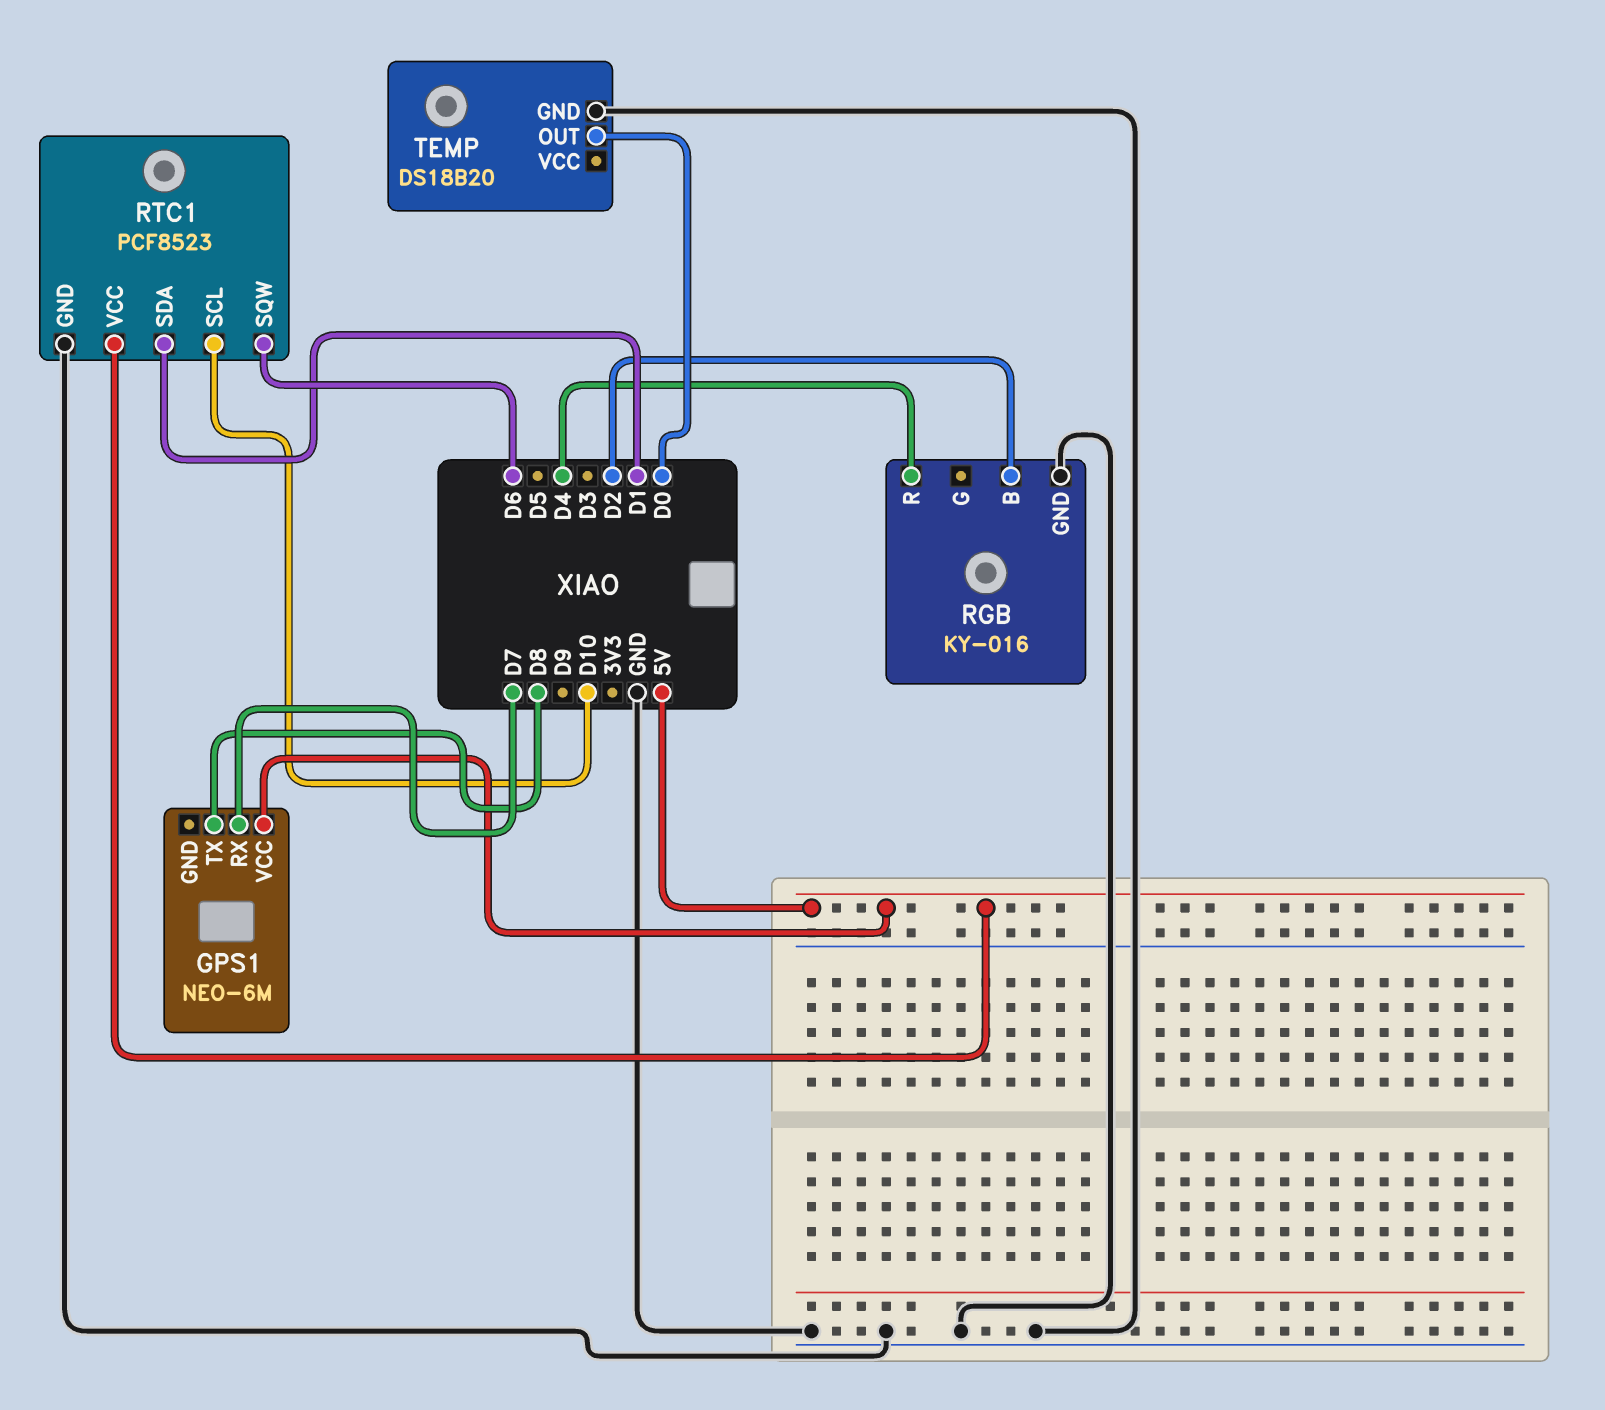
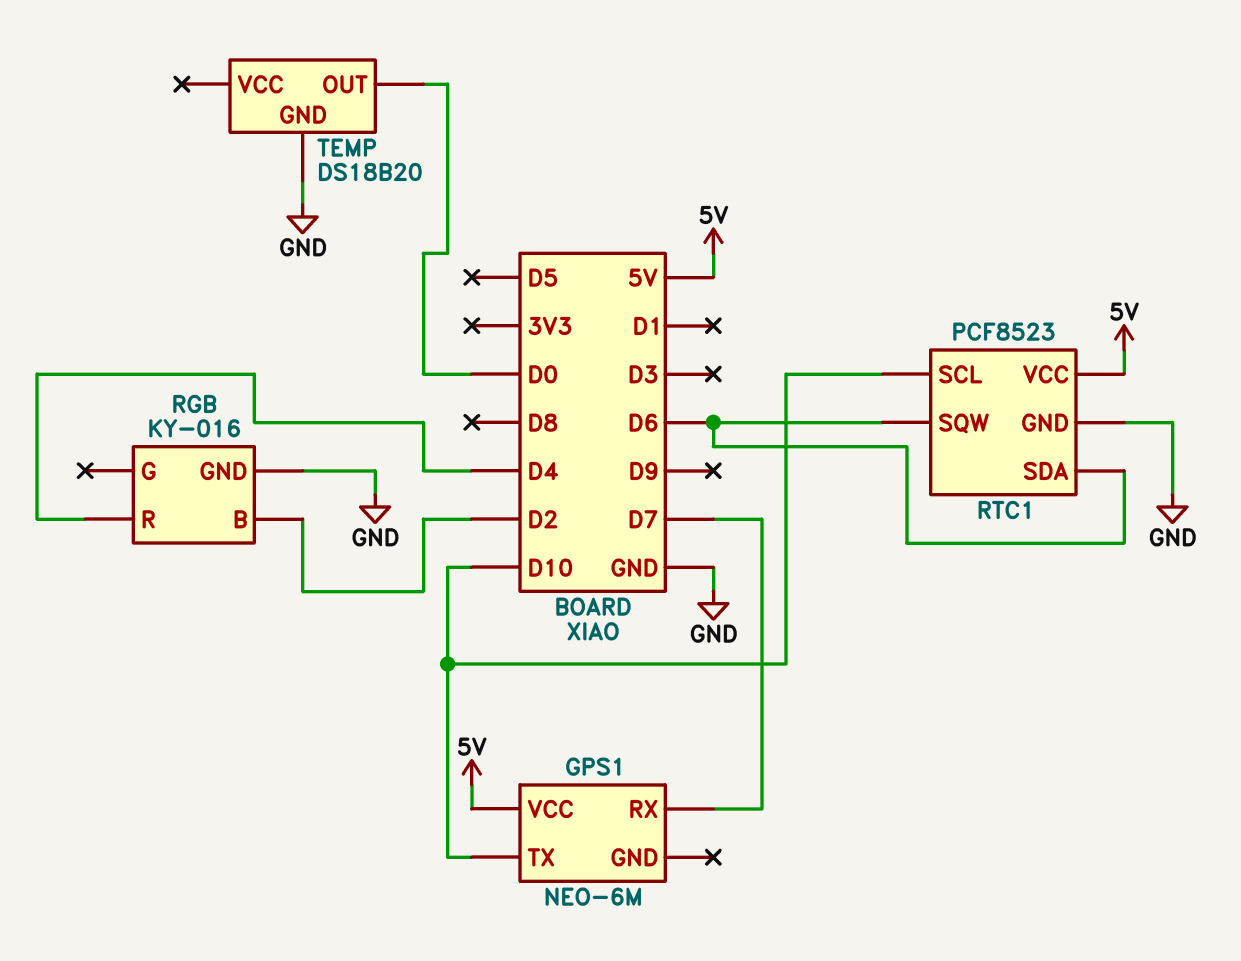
GPS1 pin TX: D8 -> D10
RTC1 pin SDA: D1 -> D6

